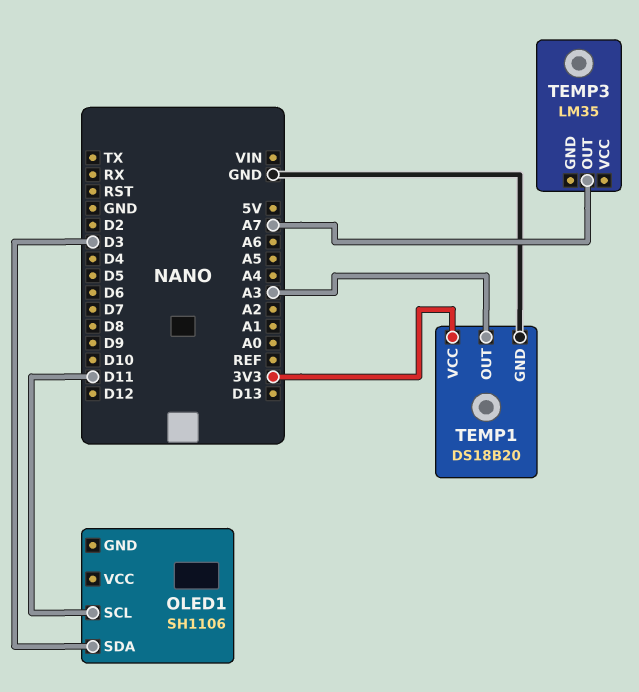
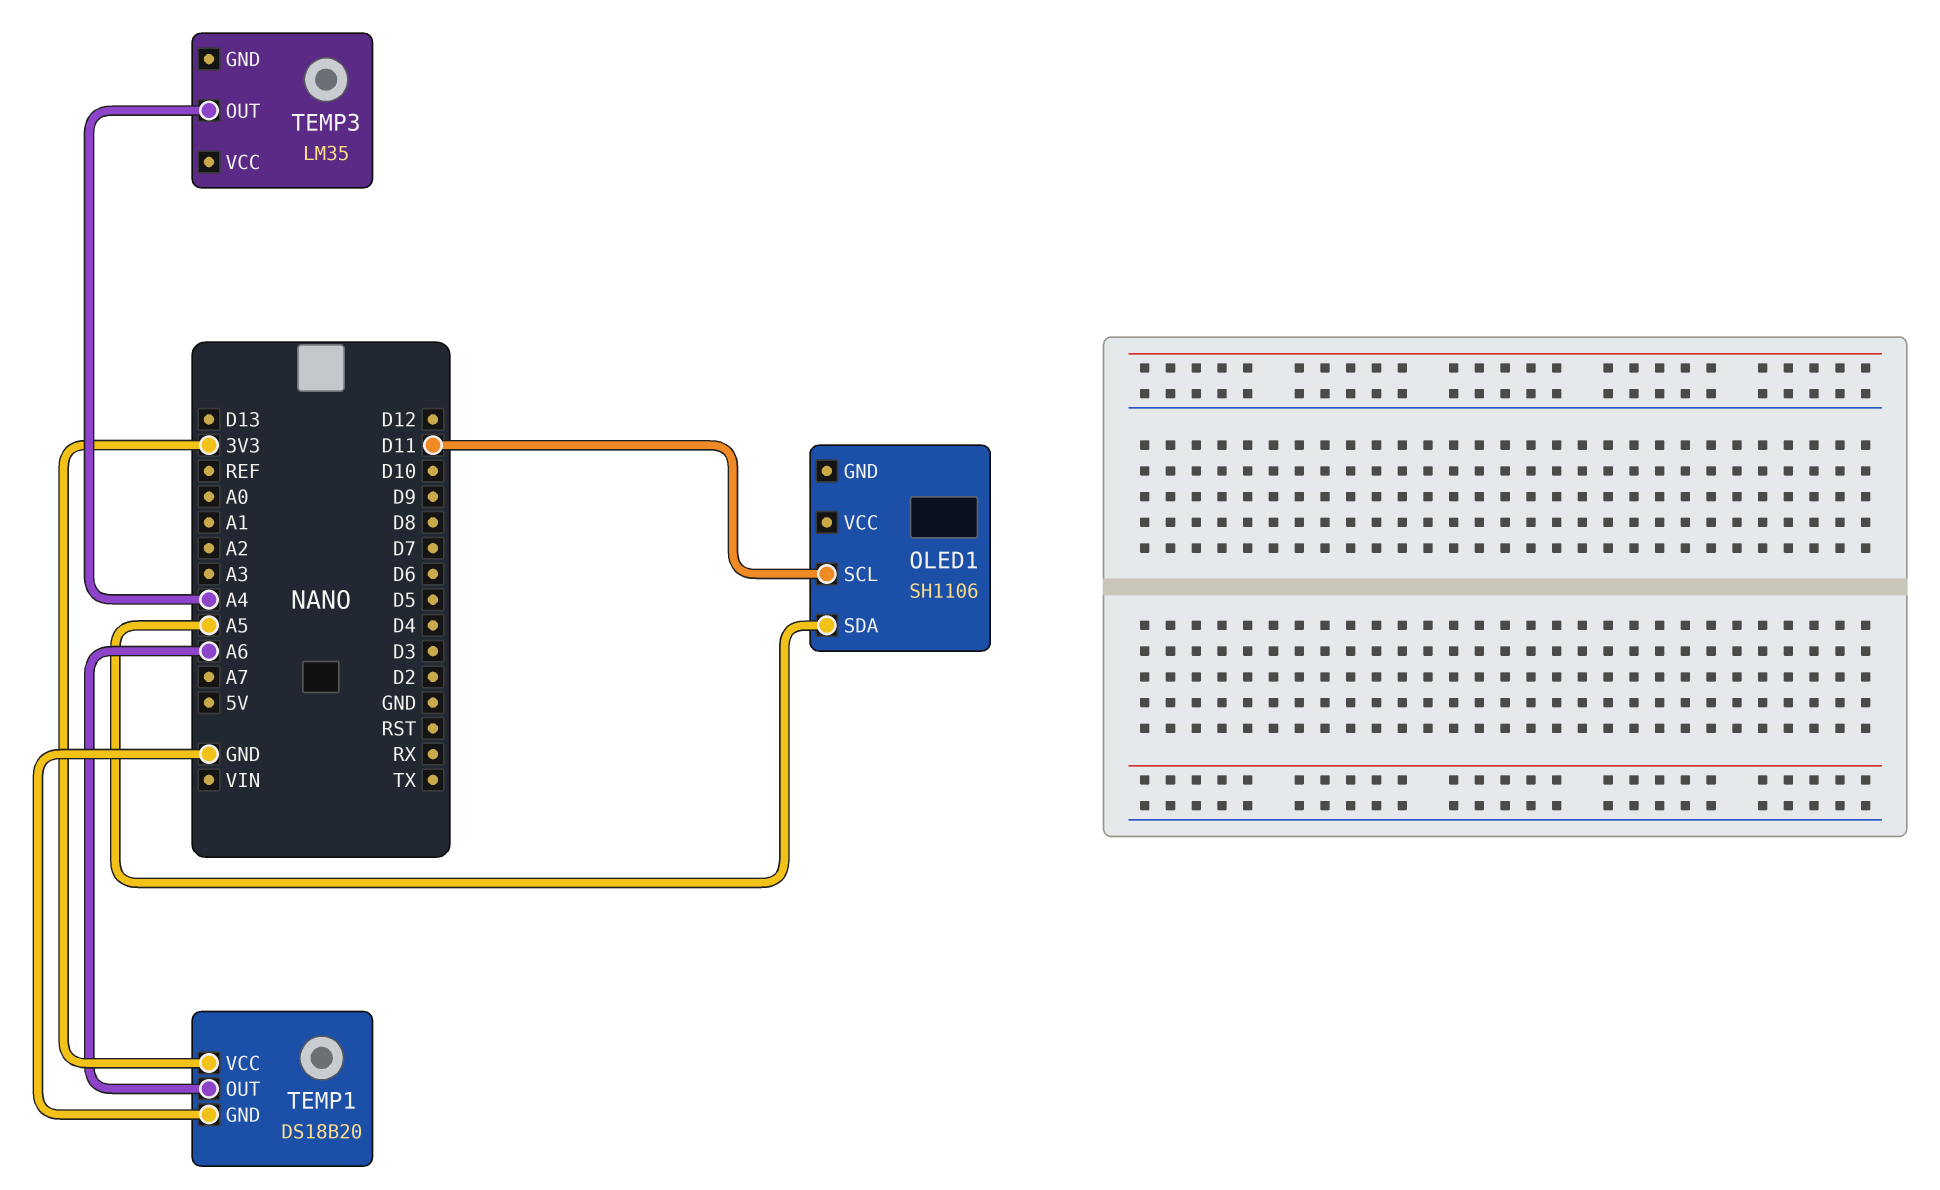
OLED1 pin SDA: D3 -> A5
TEMP1 pin OUT: A3 -> A6
TEMP3 pin OUT: A7 -> A4

